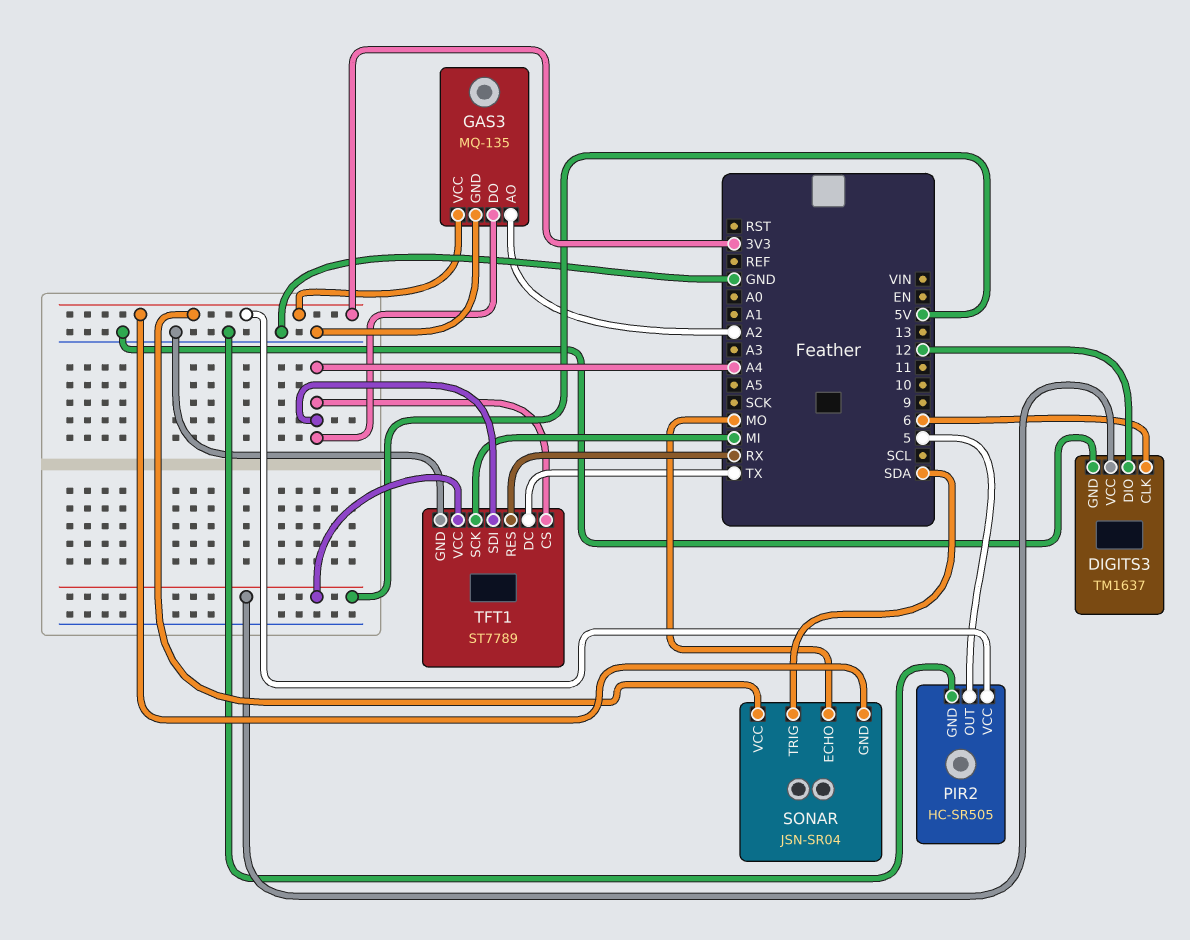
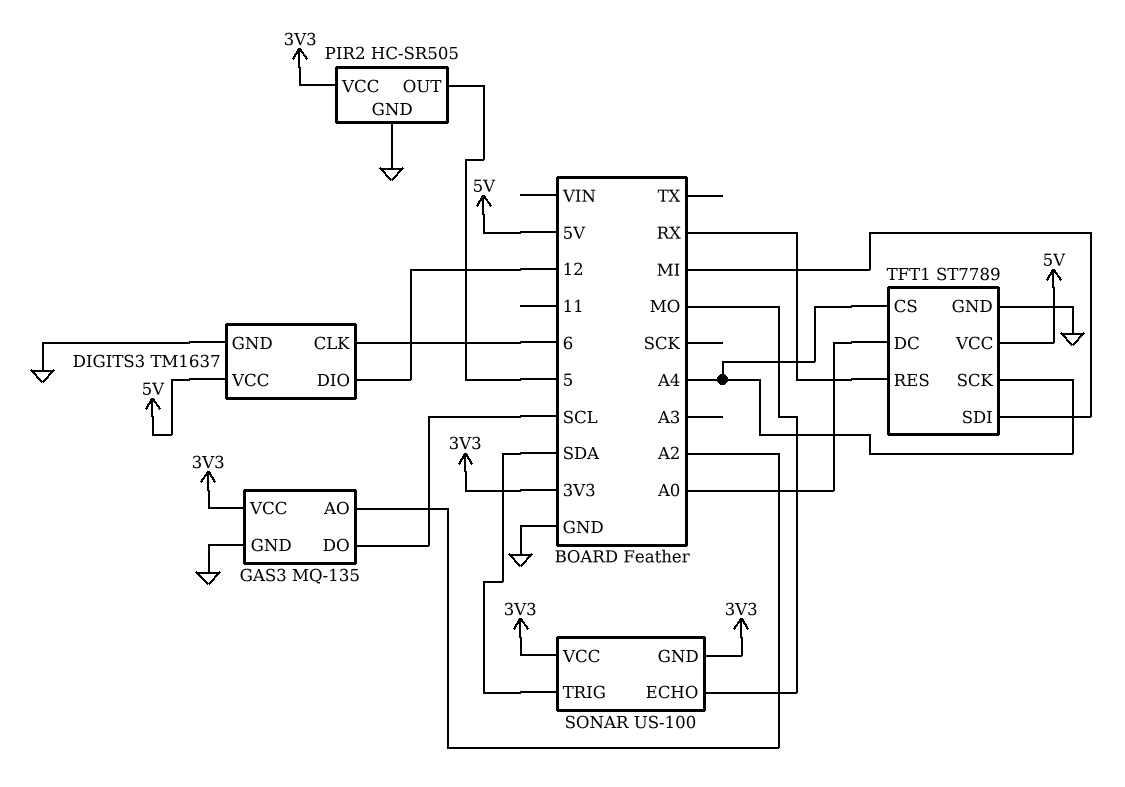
GAS3 pin DO: A4 -> SCL
SONAR: JSN-SR04 -> US-100
TFT1 pin DC: TX -> A0
TFT1 pin SCK: MI -> A4
TFT1 pin SDI: A4 -> MI

